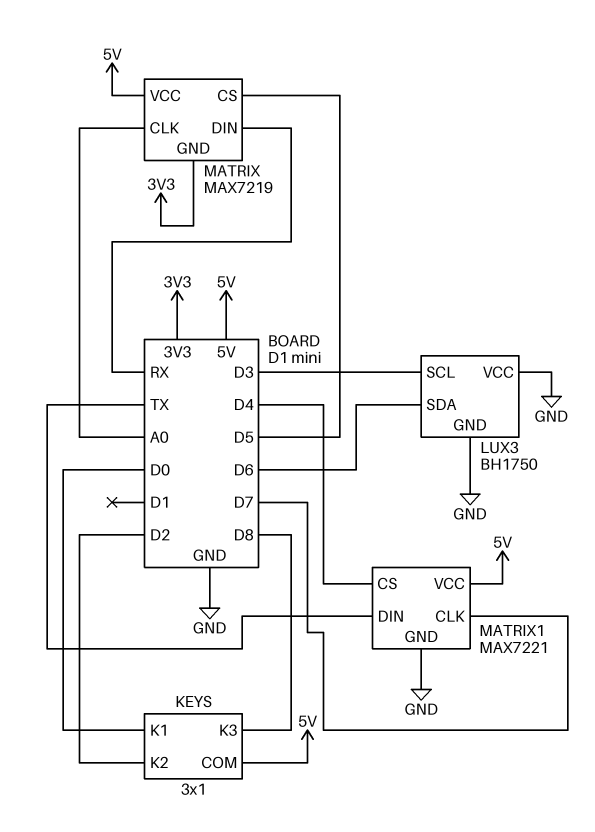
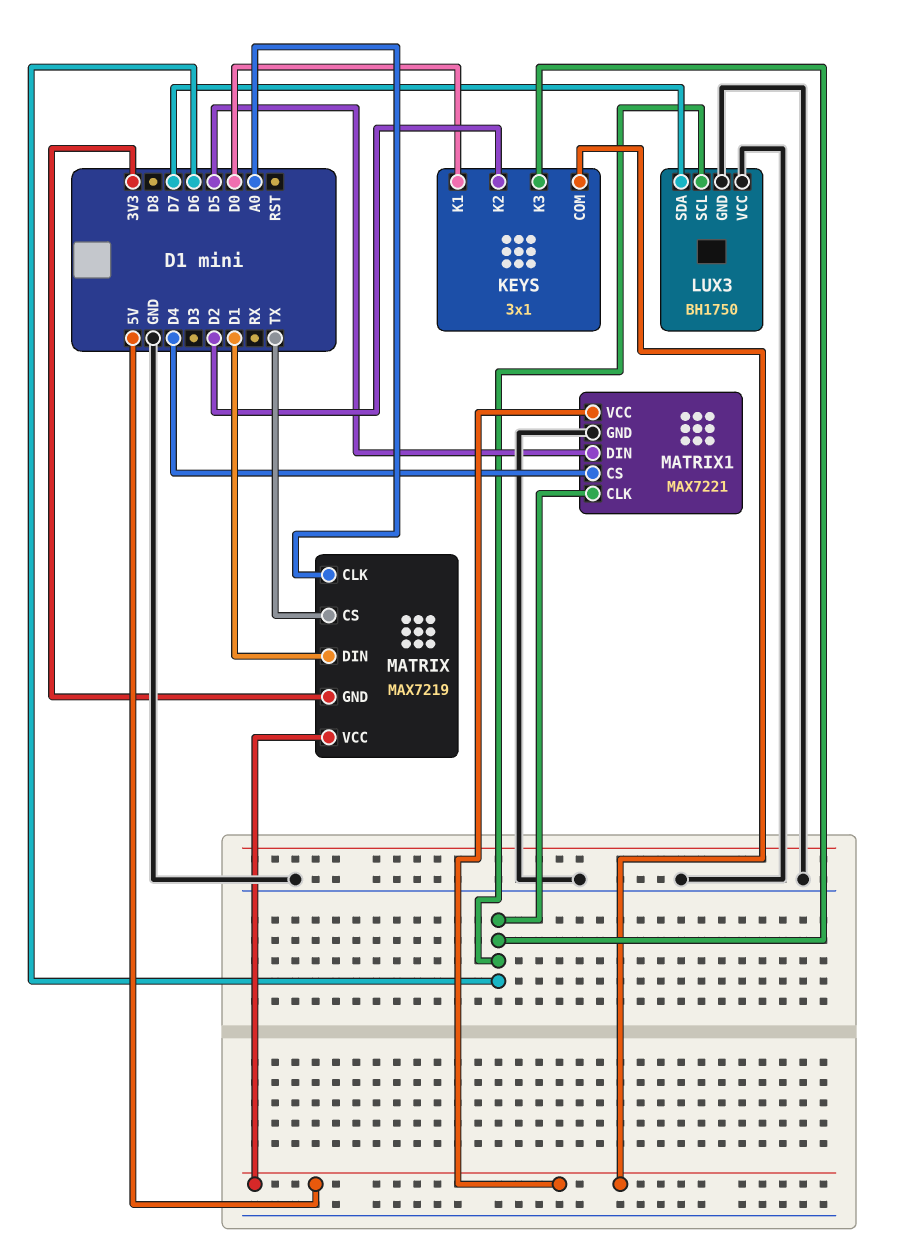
KEYS pin K3: D8 -> D6
LUX3 pin SCL: D3 -> D6
LUX3 pin SDA: D6 -> D7
MATRIX pin CS: D5 -> TX
MATRIX pin DIN: RX -> D1
MATRIX1 pin CLK: D7 -> D6
MATRIX1 pin DIN: TX -> D5

